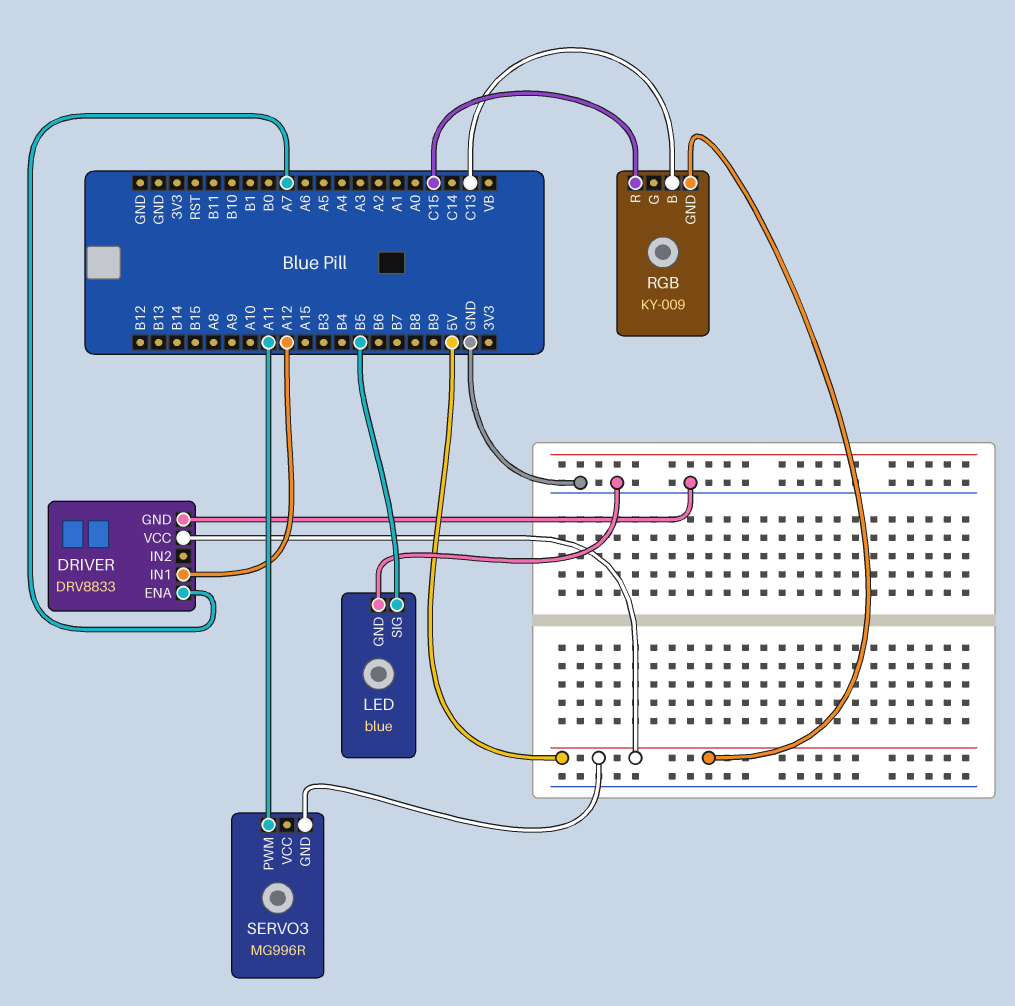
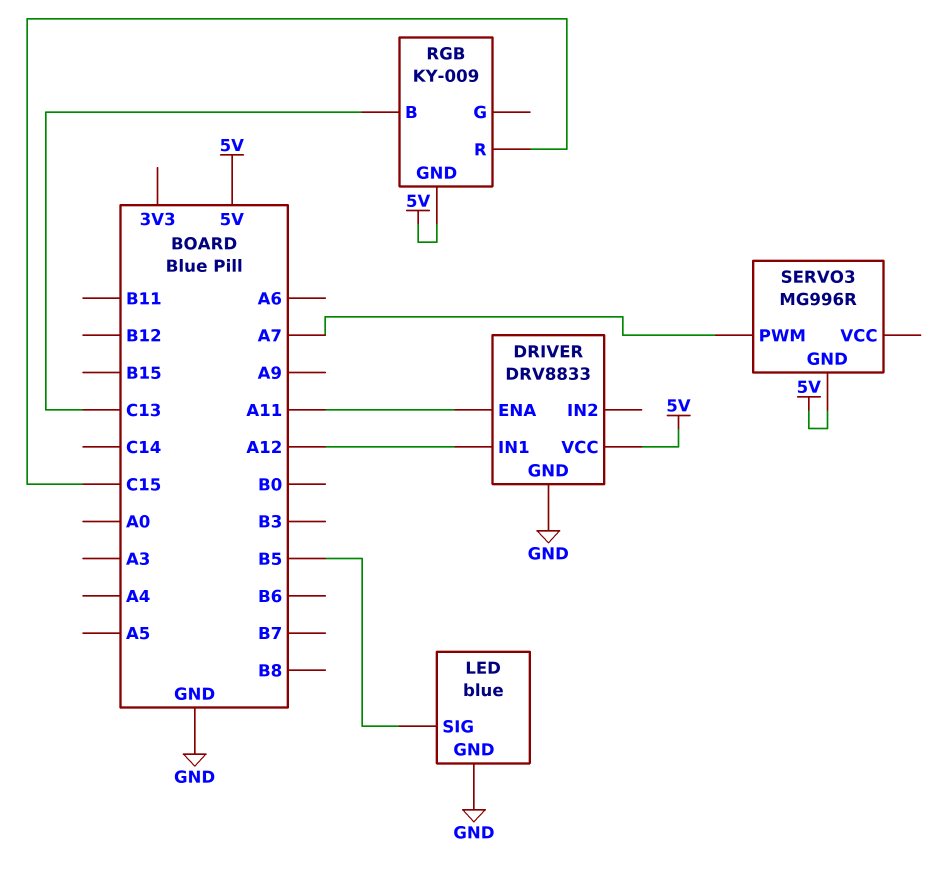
DRIVER pin ENA: A7 -> A11
SERVO3 pin PWM: A11 -> A7

